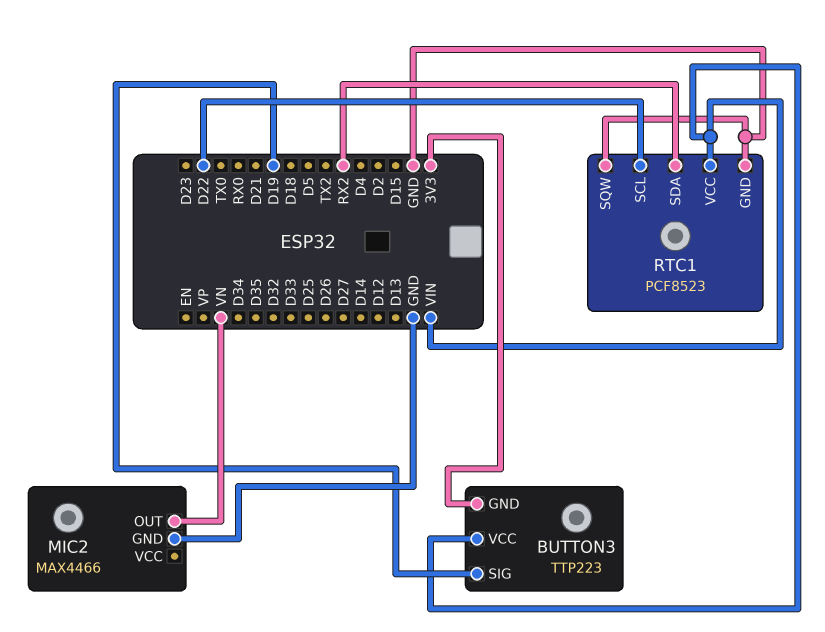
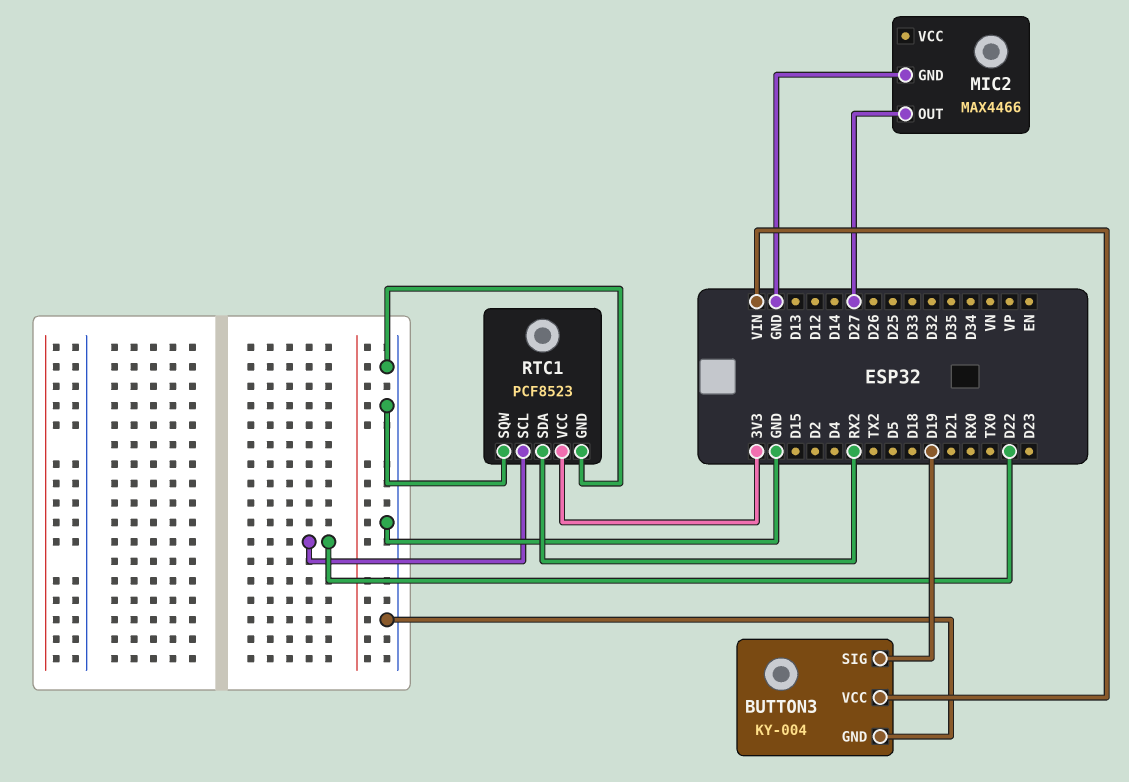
BUTTON3: TTP223 -> KY-004
BUTTON3 pin GND: 3V3 -> GND
MIC2 pin OUT: VN -> D27
RTC1 pin VCC: VIN -> 3V3

